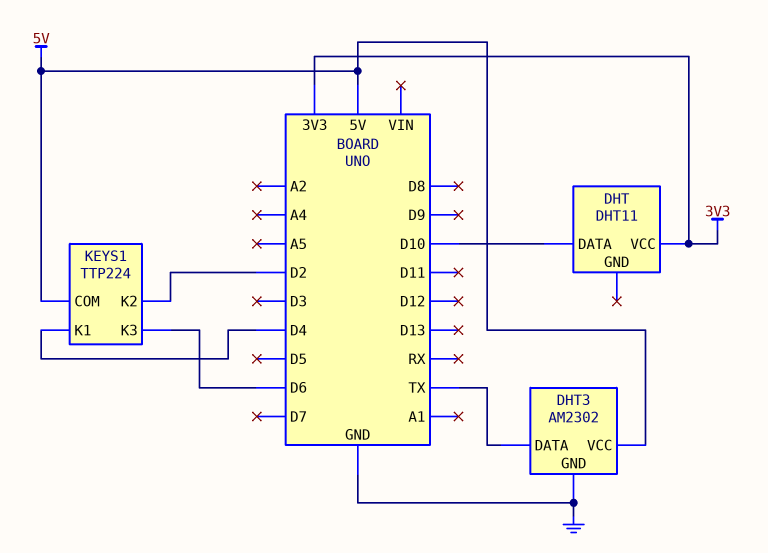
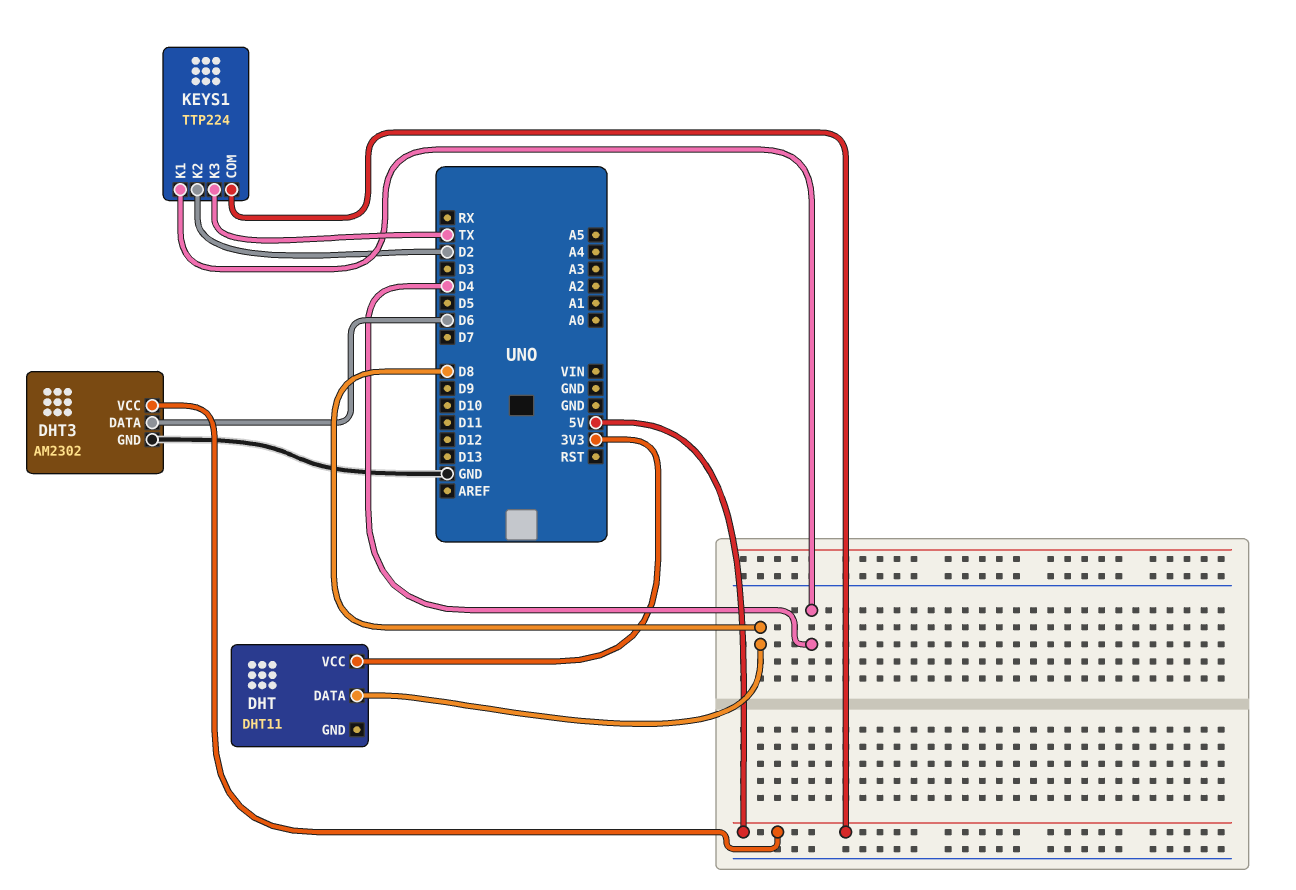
DHT pin DATA: D10 -> D8
DHT3 pin DATA: TX -> D6
KEYS1 pin K3: D6 -> TX

